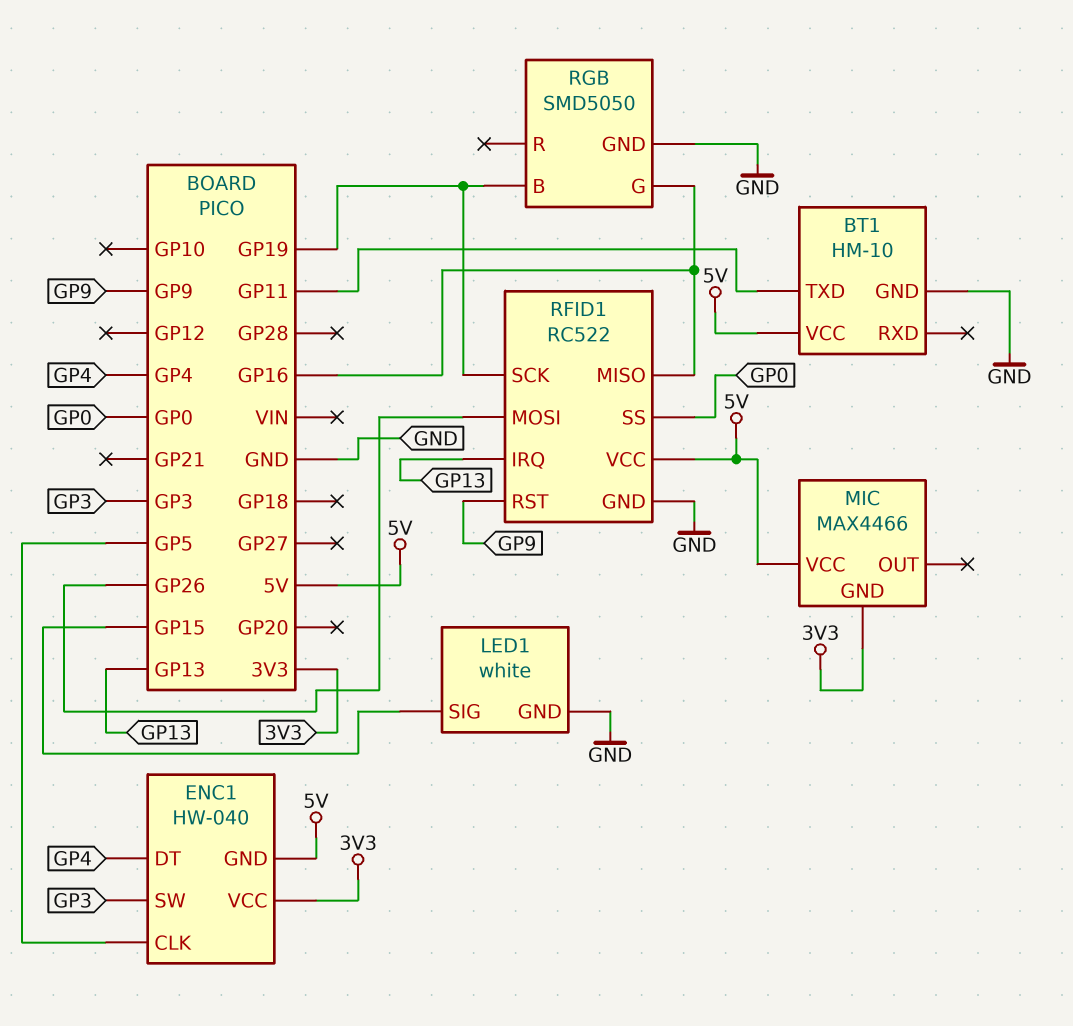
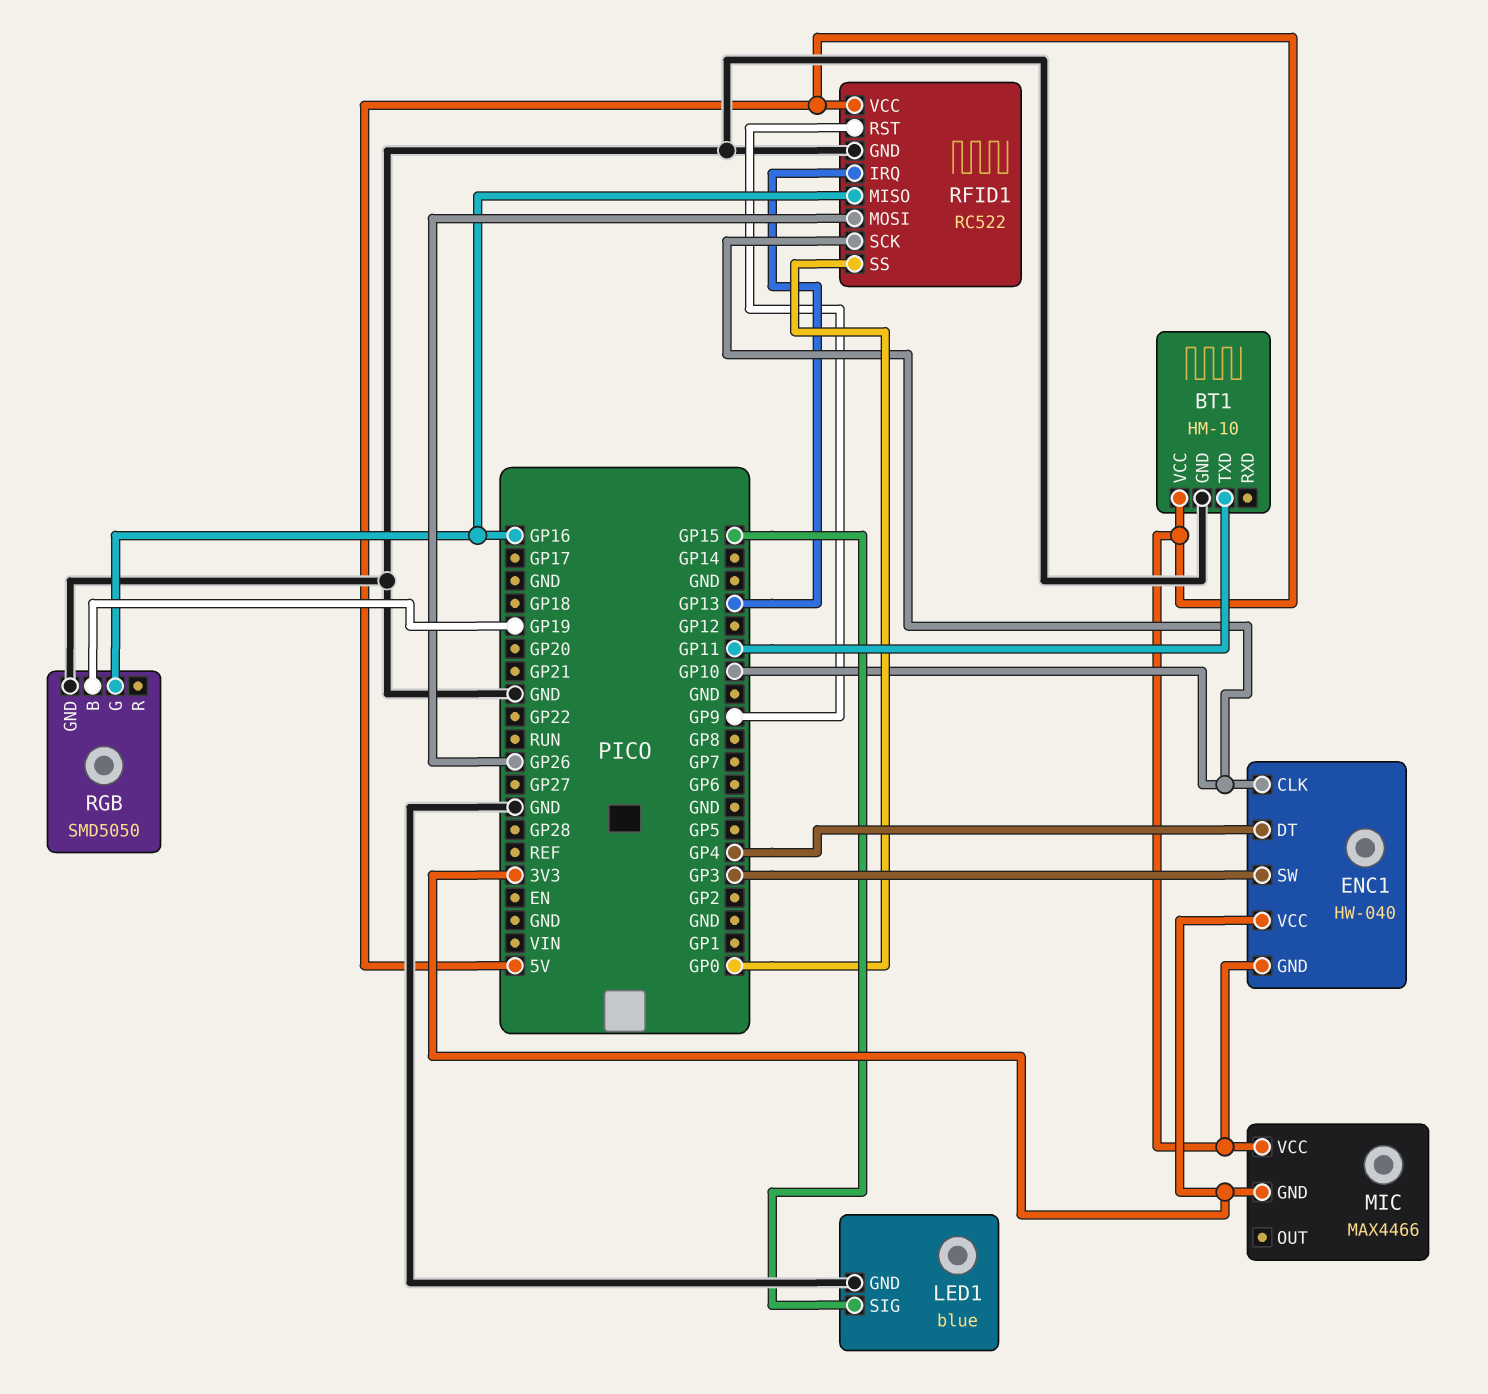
ENC1 pin CLK: GP5 -> GP10
LED1: white -> blue
RFID1 pin SCK: GP19 -> GP10

